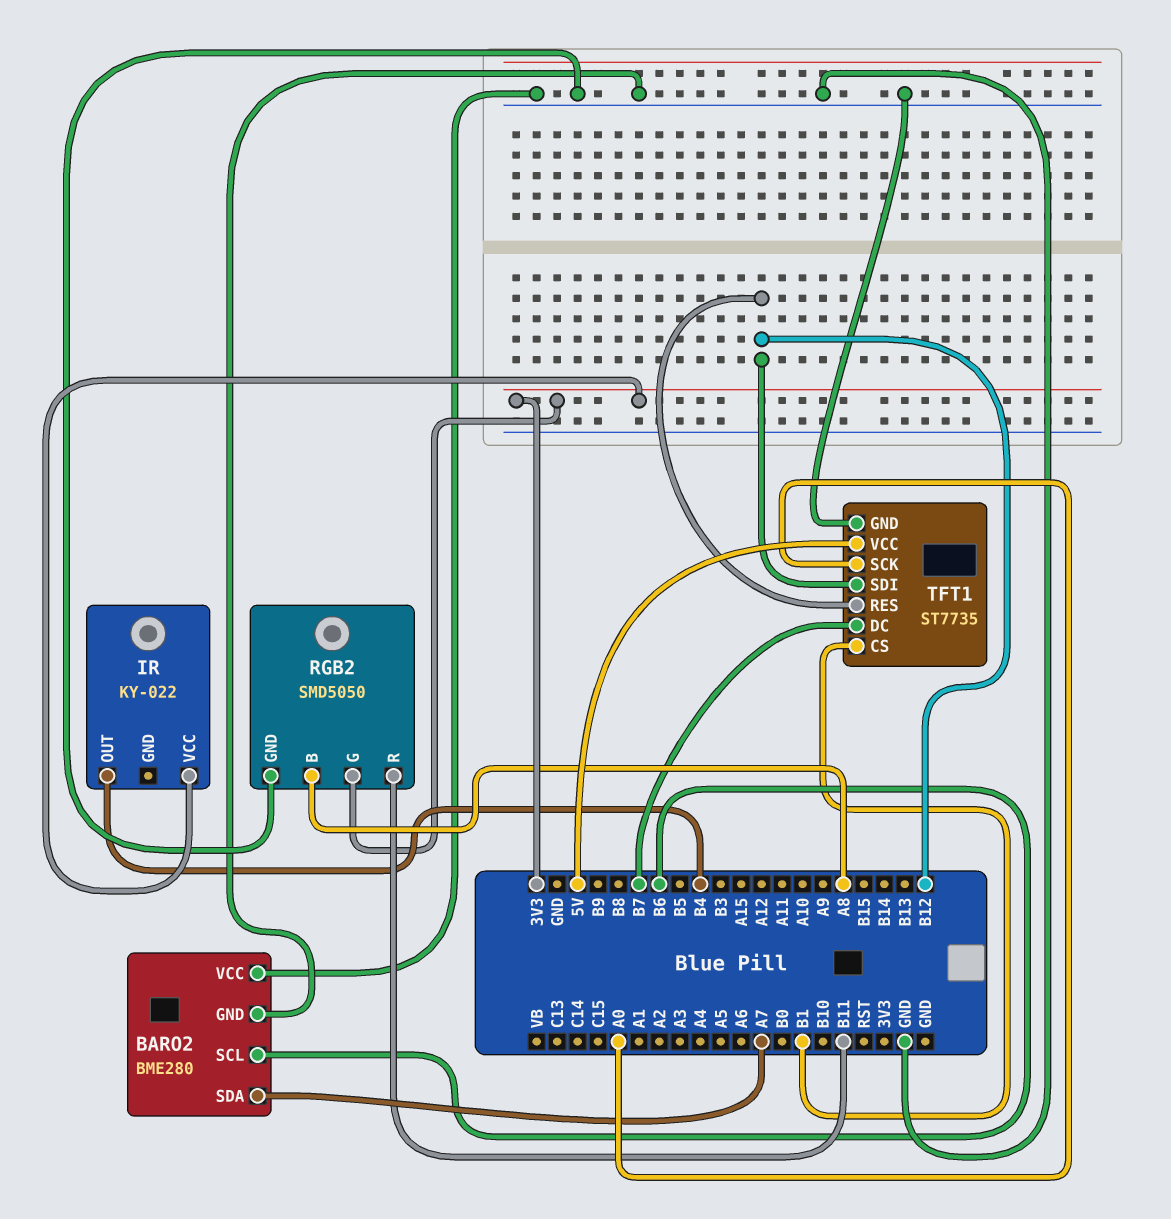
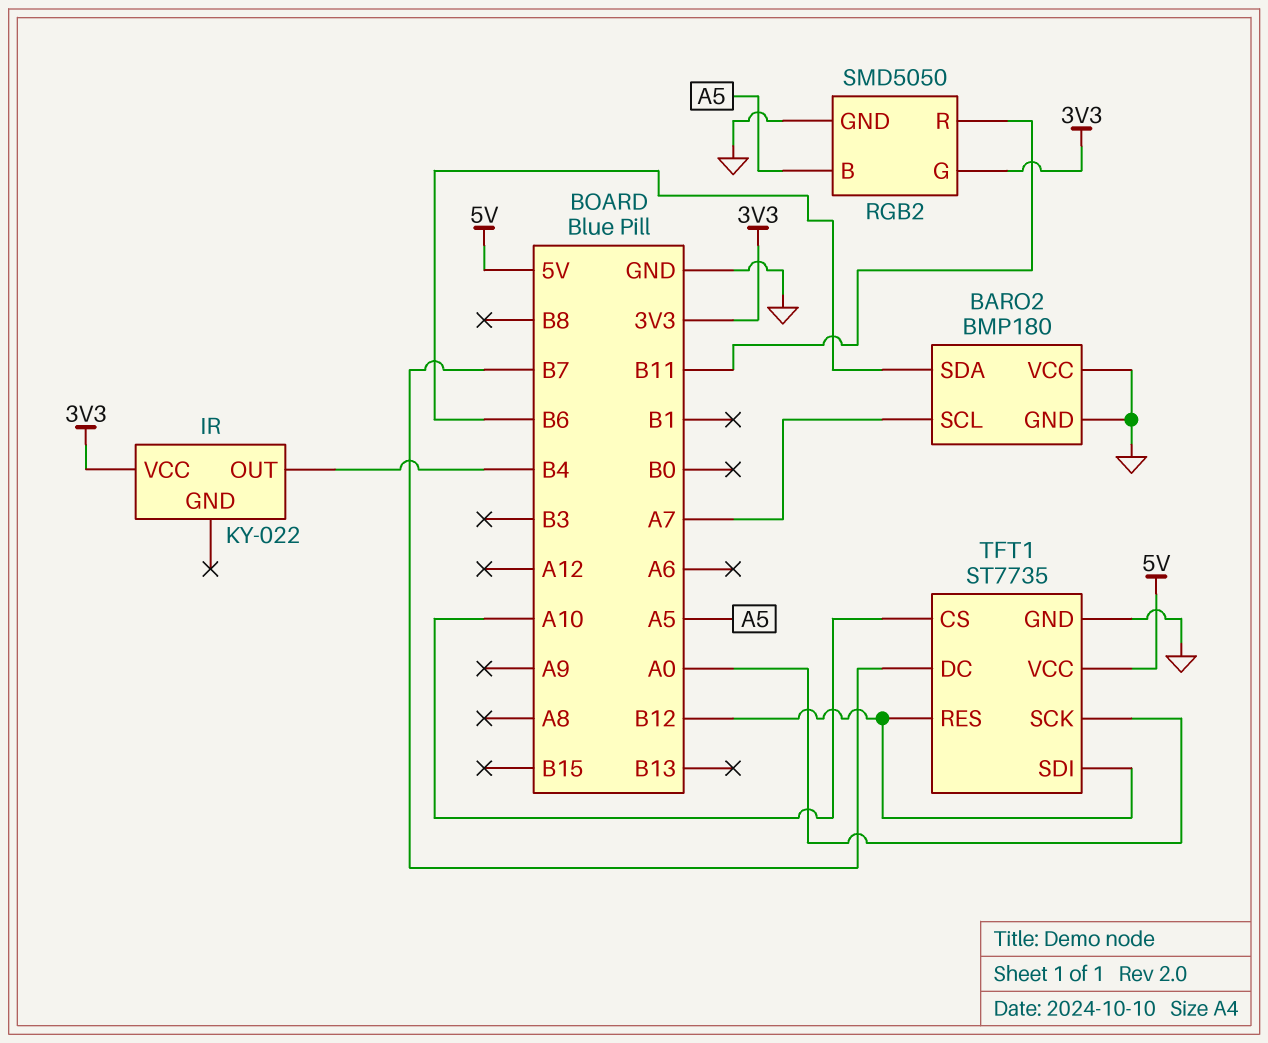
BARO2: BME280 -> BMP180
BARO2 pin SCL: B6 -> A7
BARO2 pin SDA: A7 -> B6
RGB2 pin B: A8 -> A5
TFT1 pin CS: B1 -> A10

